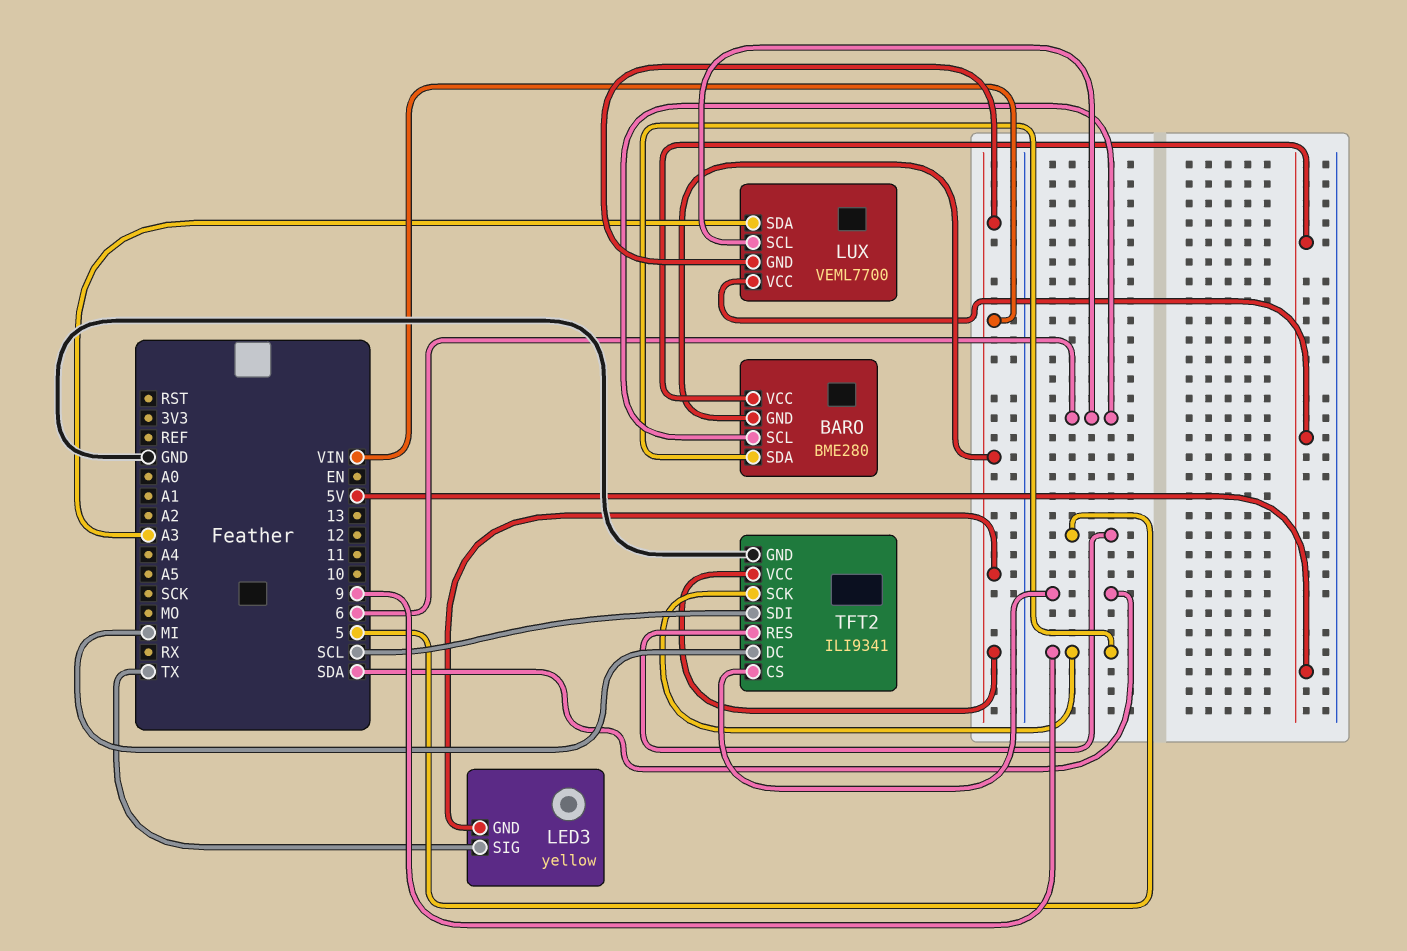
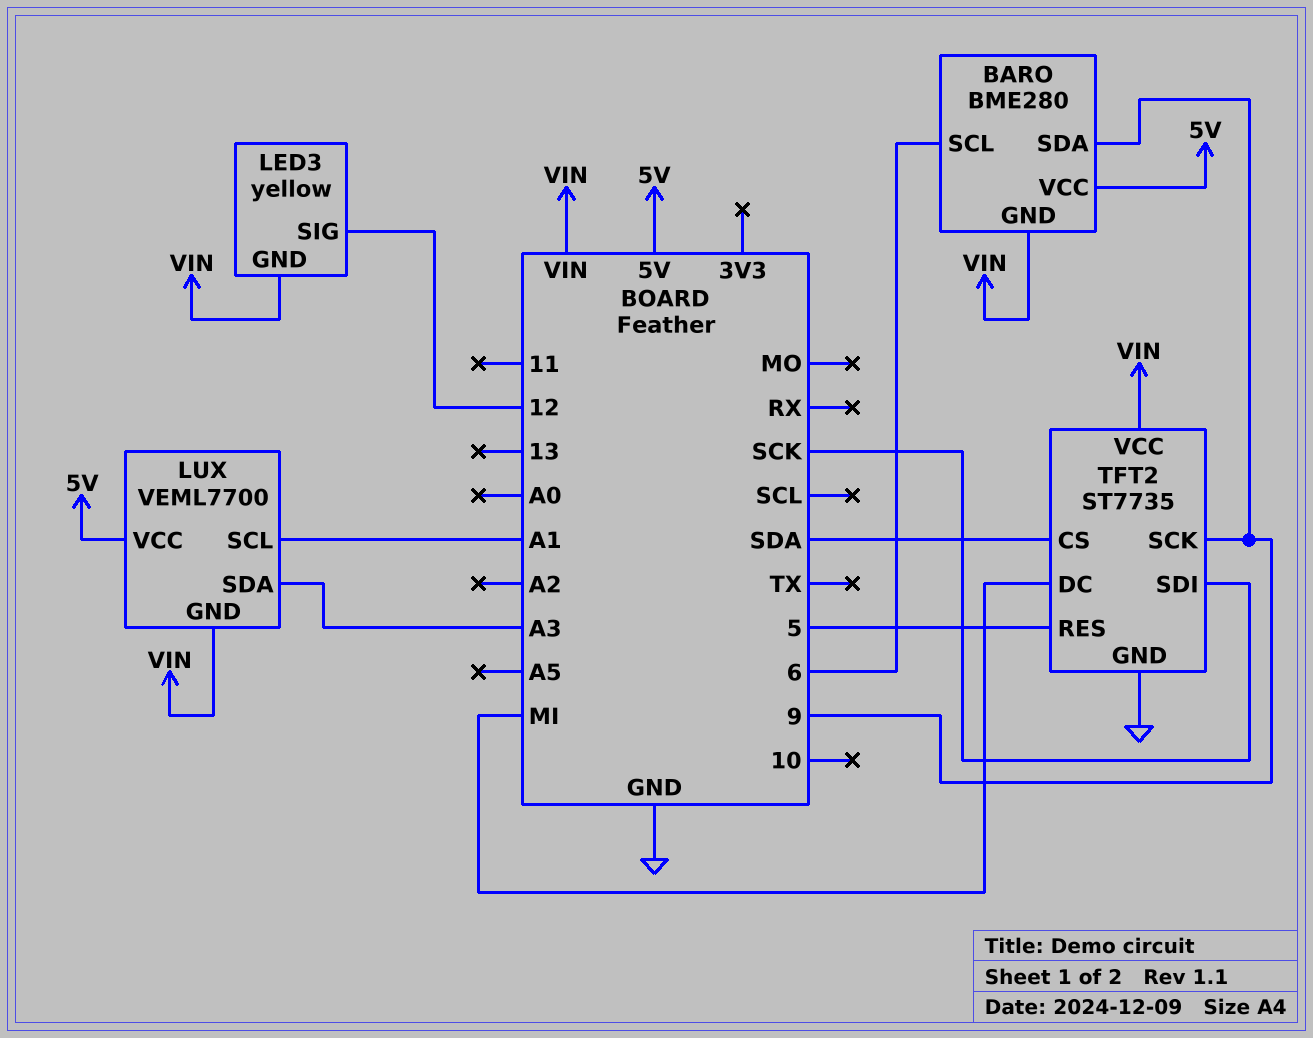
LED3 pin SIG: TX -> 12
LUX pin SCL: 6 -> A1
TFT2: ILI9341 -> ST7735
TFT2 pin SDI: SCL -> SCK

